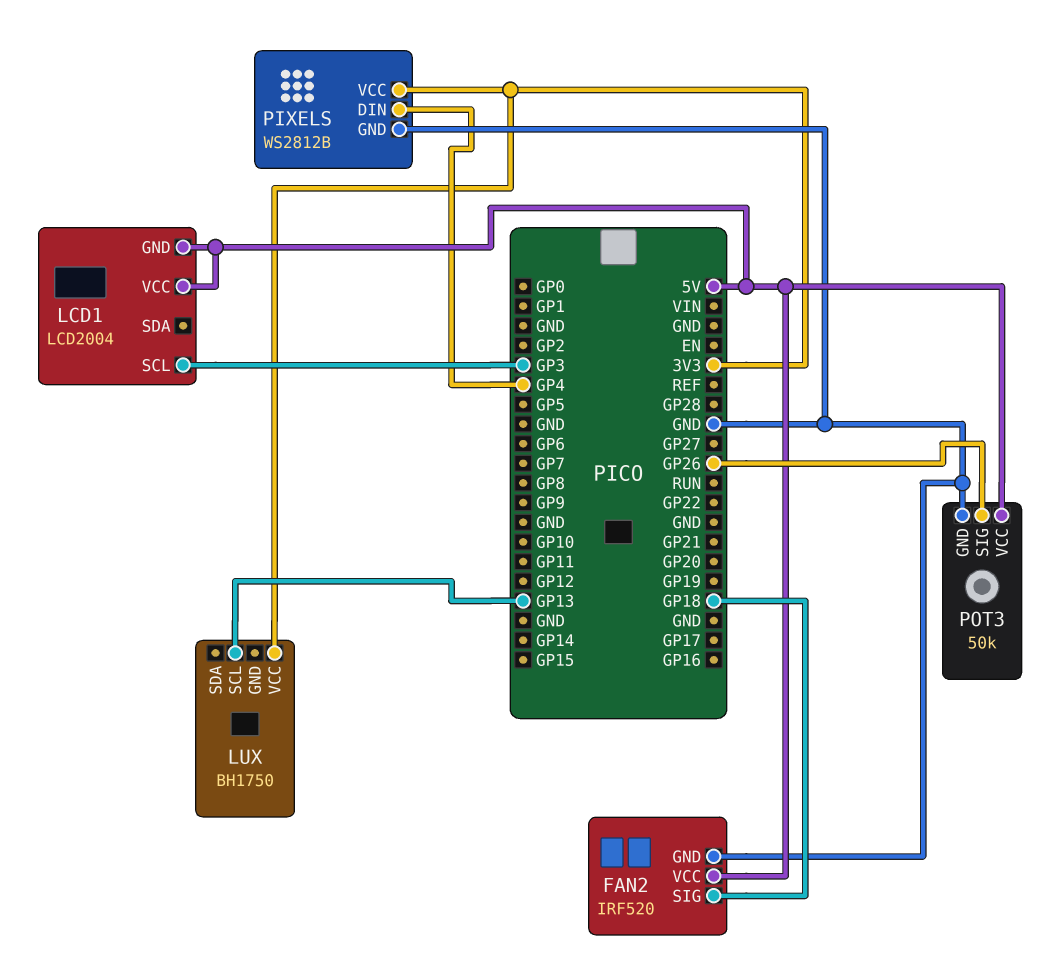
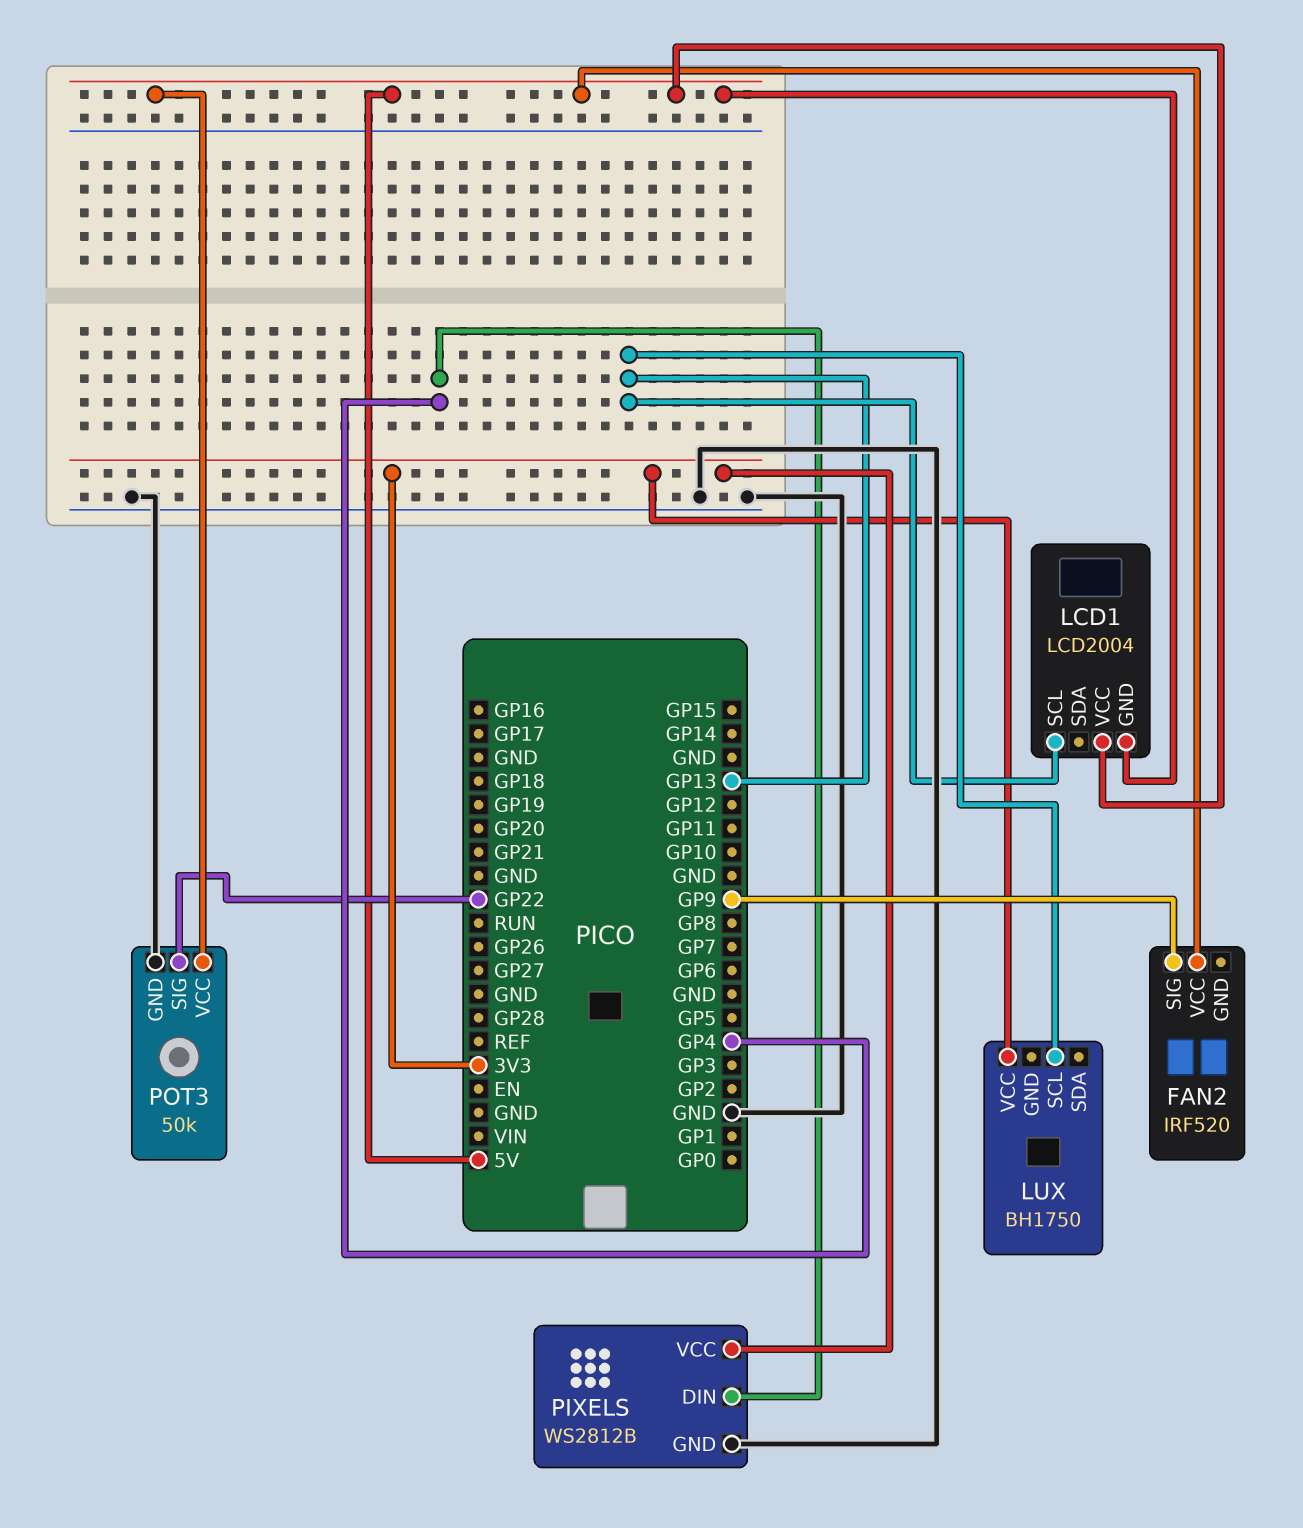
FAN2 pin GND: GND -> none
FAN2 pin SIG: GP18 -> GP9
LCD1 pin SCL: GP3 -> GP13
POT3 pin SIG: GP26 -> GP22

